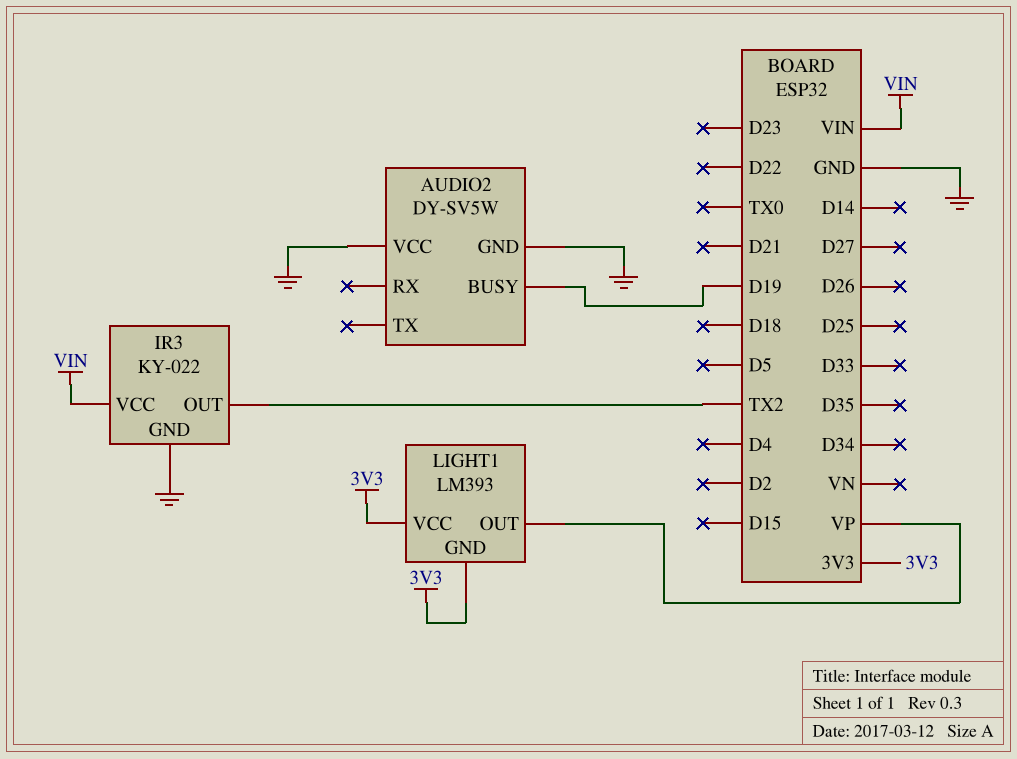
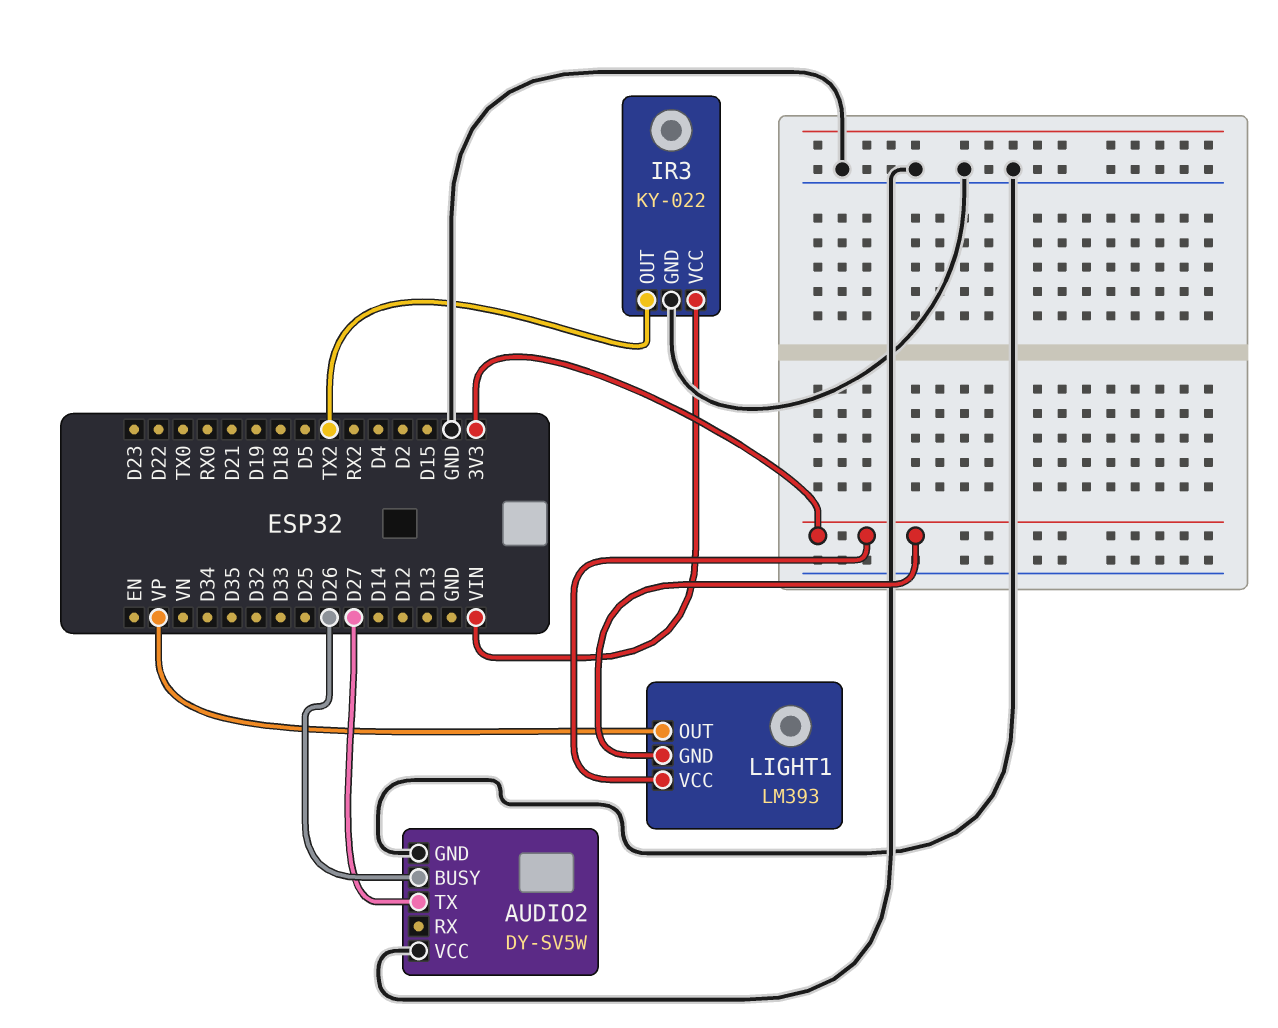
AUDIO2 pin BUSY: D19 -> D26
AUDIO2 pin TX: none -> D27

